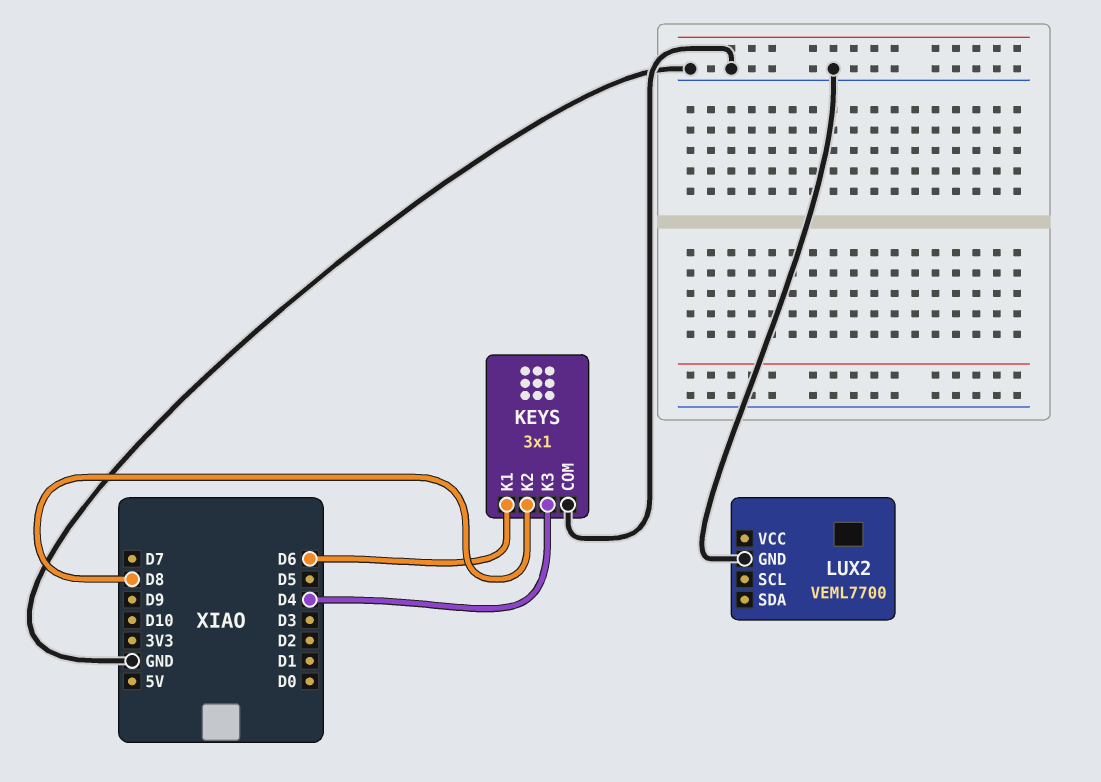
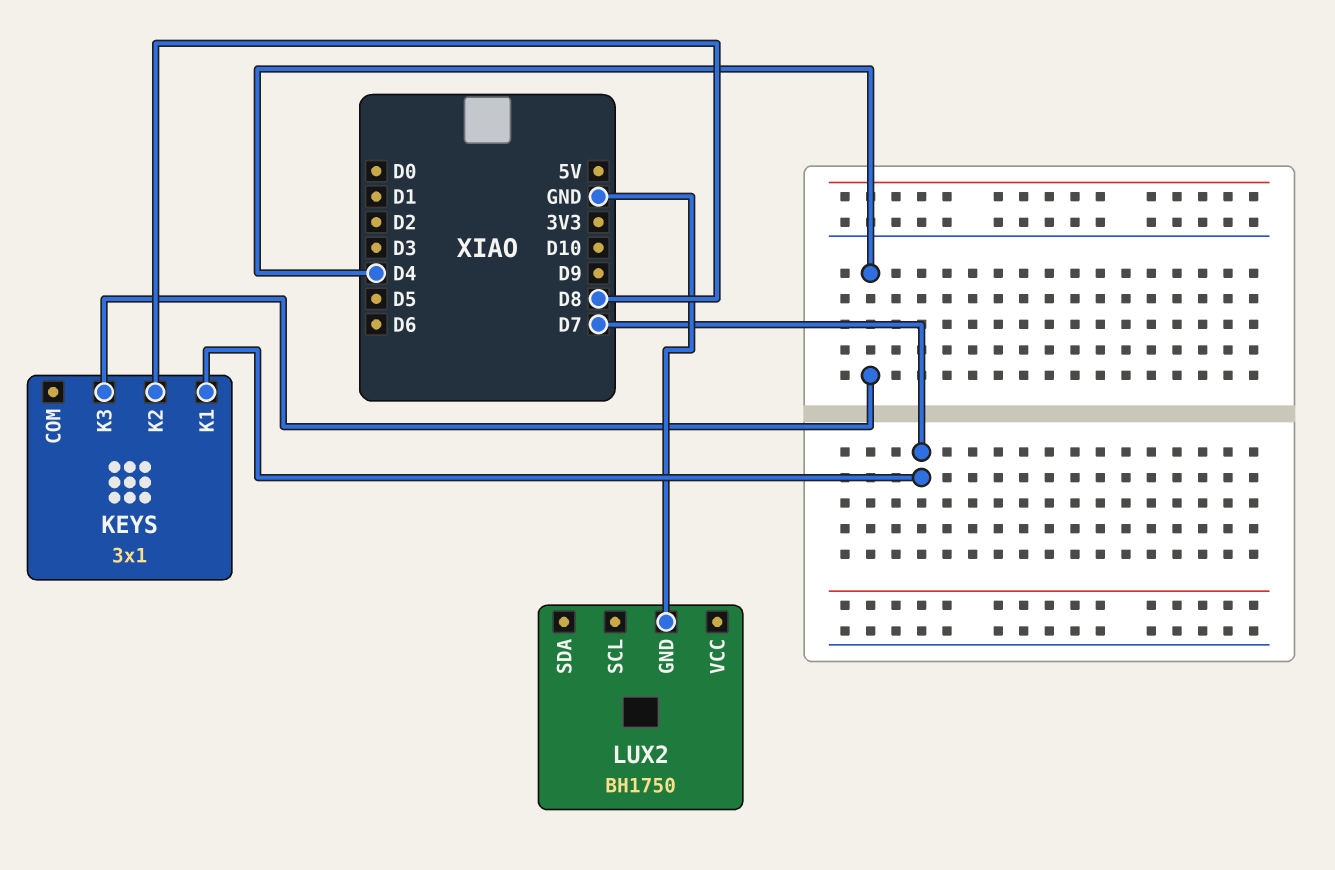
KEYS pin COM: GND -> none
KEYS pin K1: D6 -> D7
LUX2: VEML7700 -> BH1750

